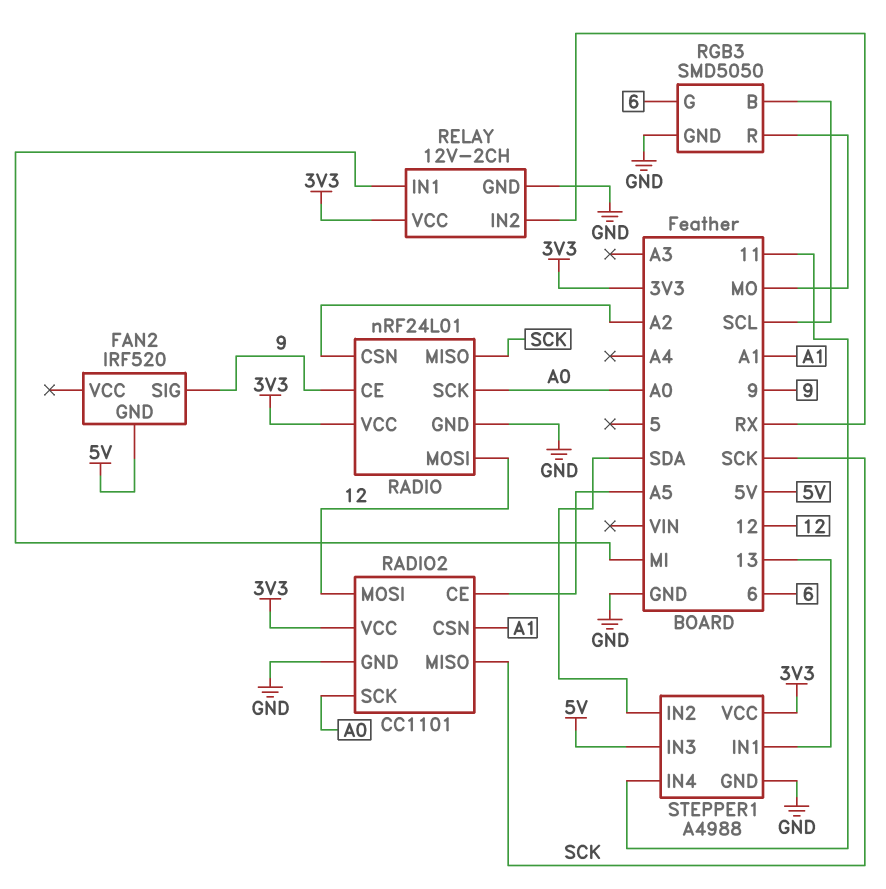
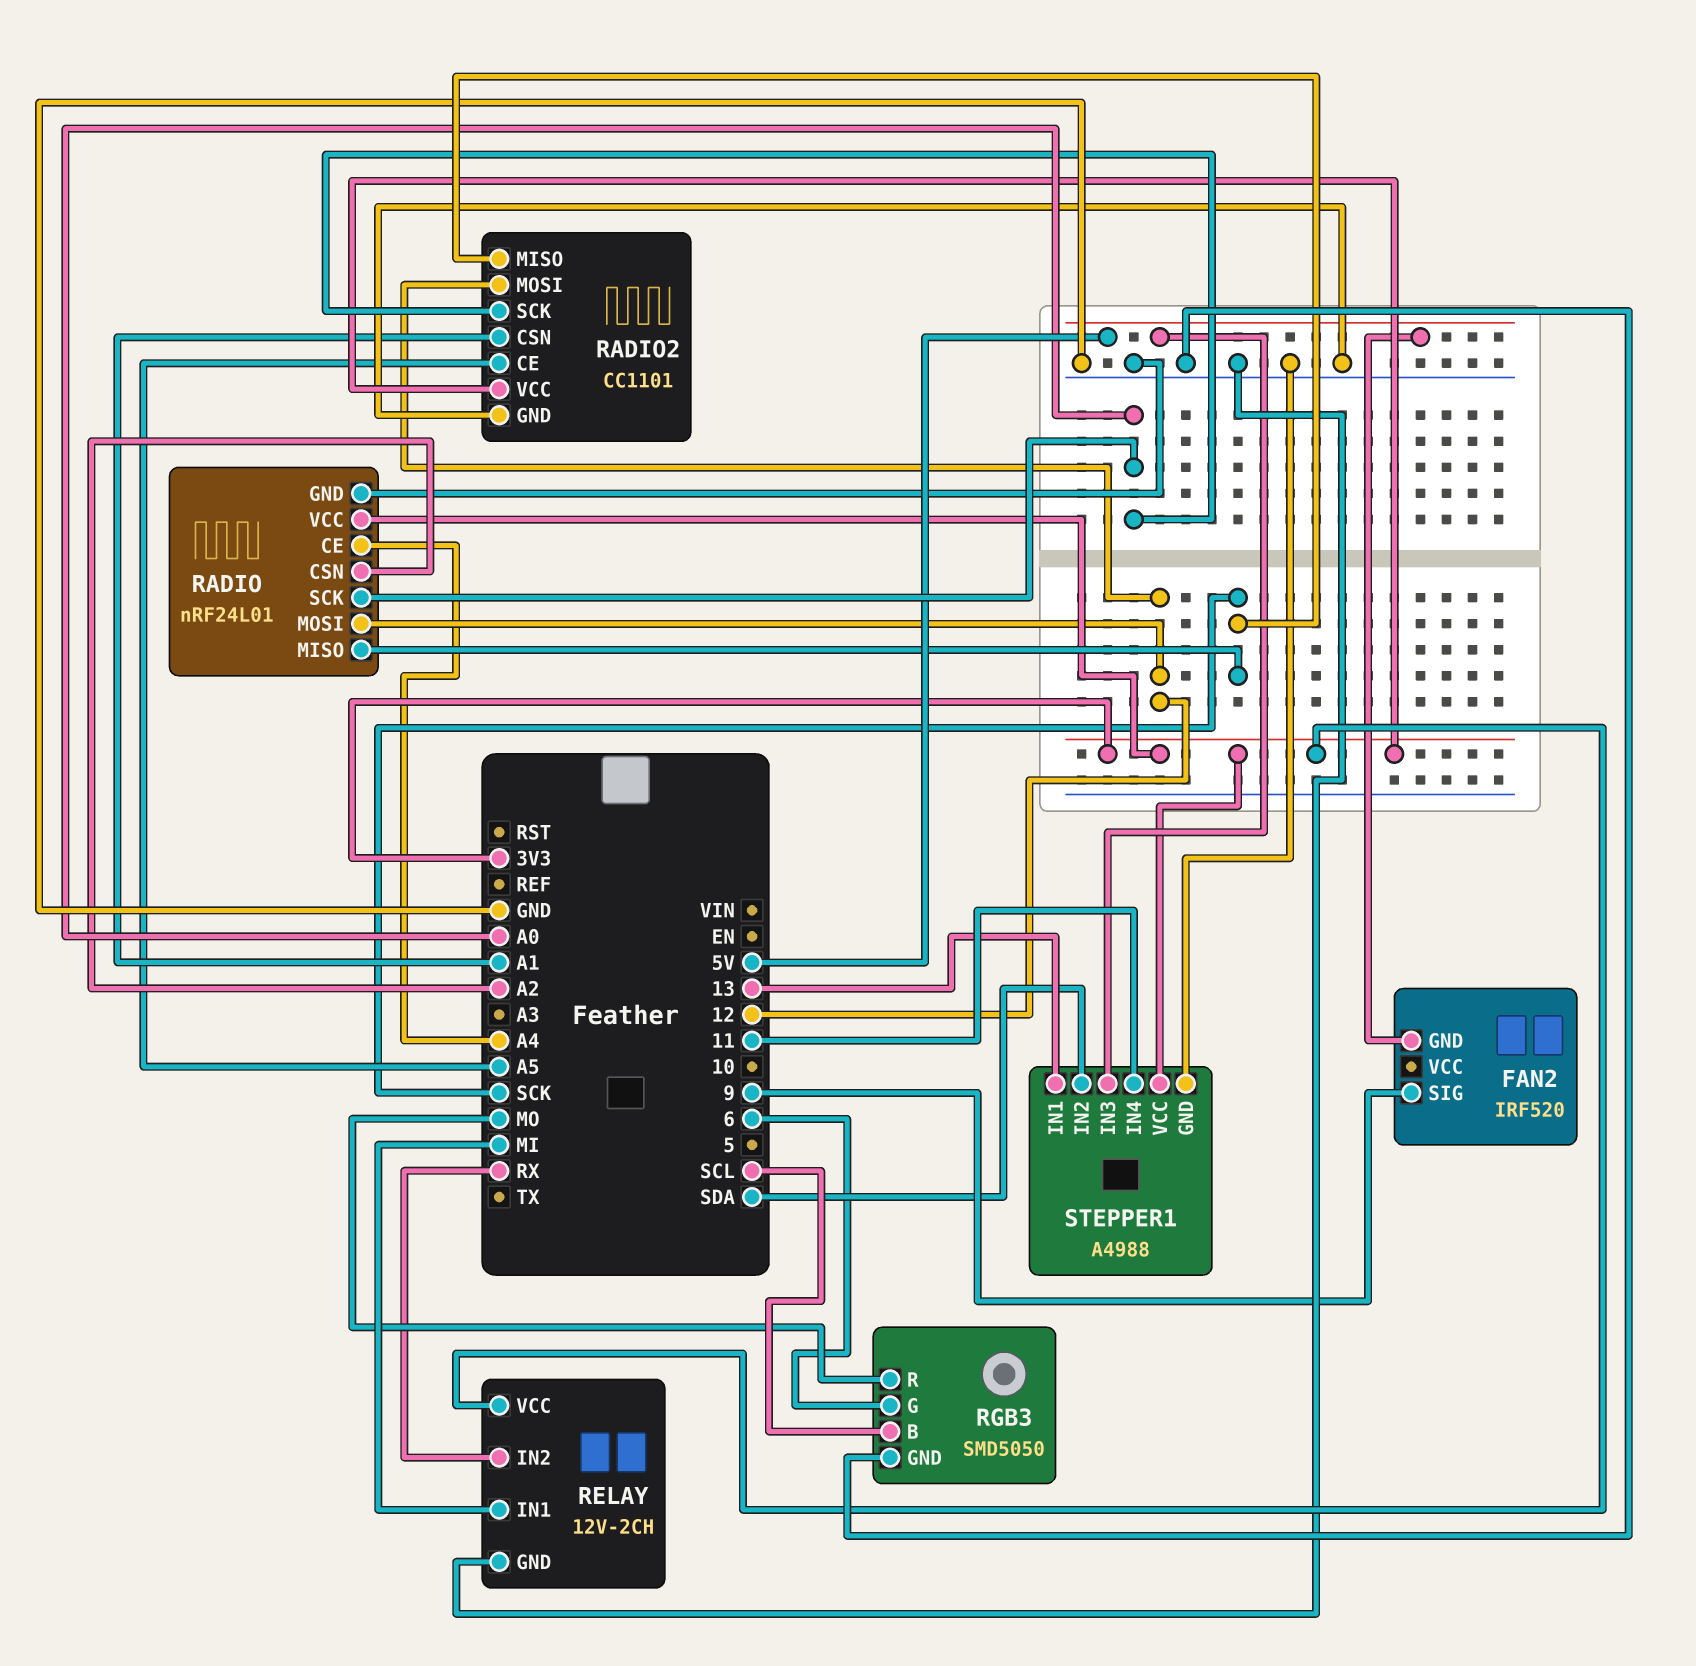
RADIO pin CE: 9 -> A4

